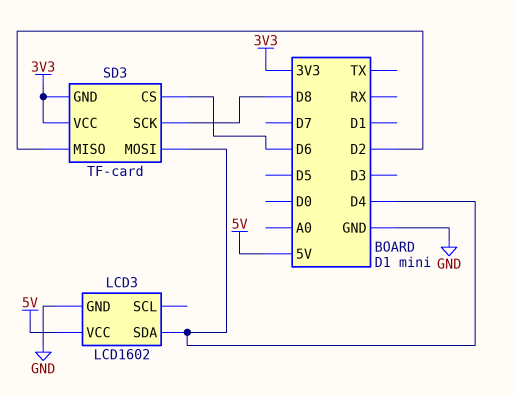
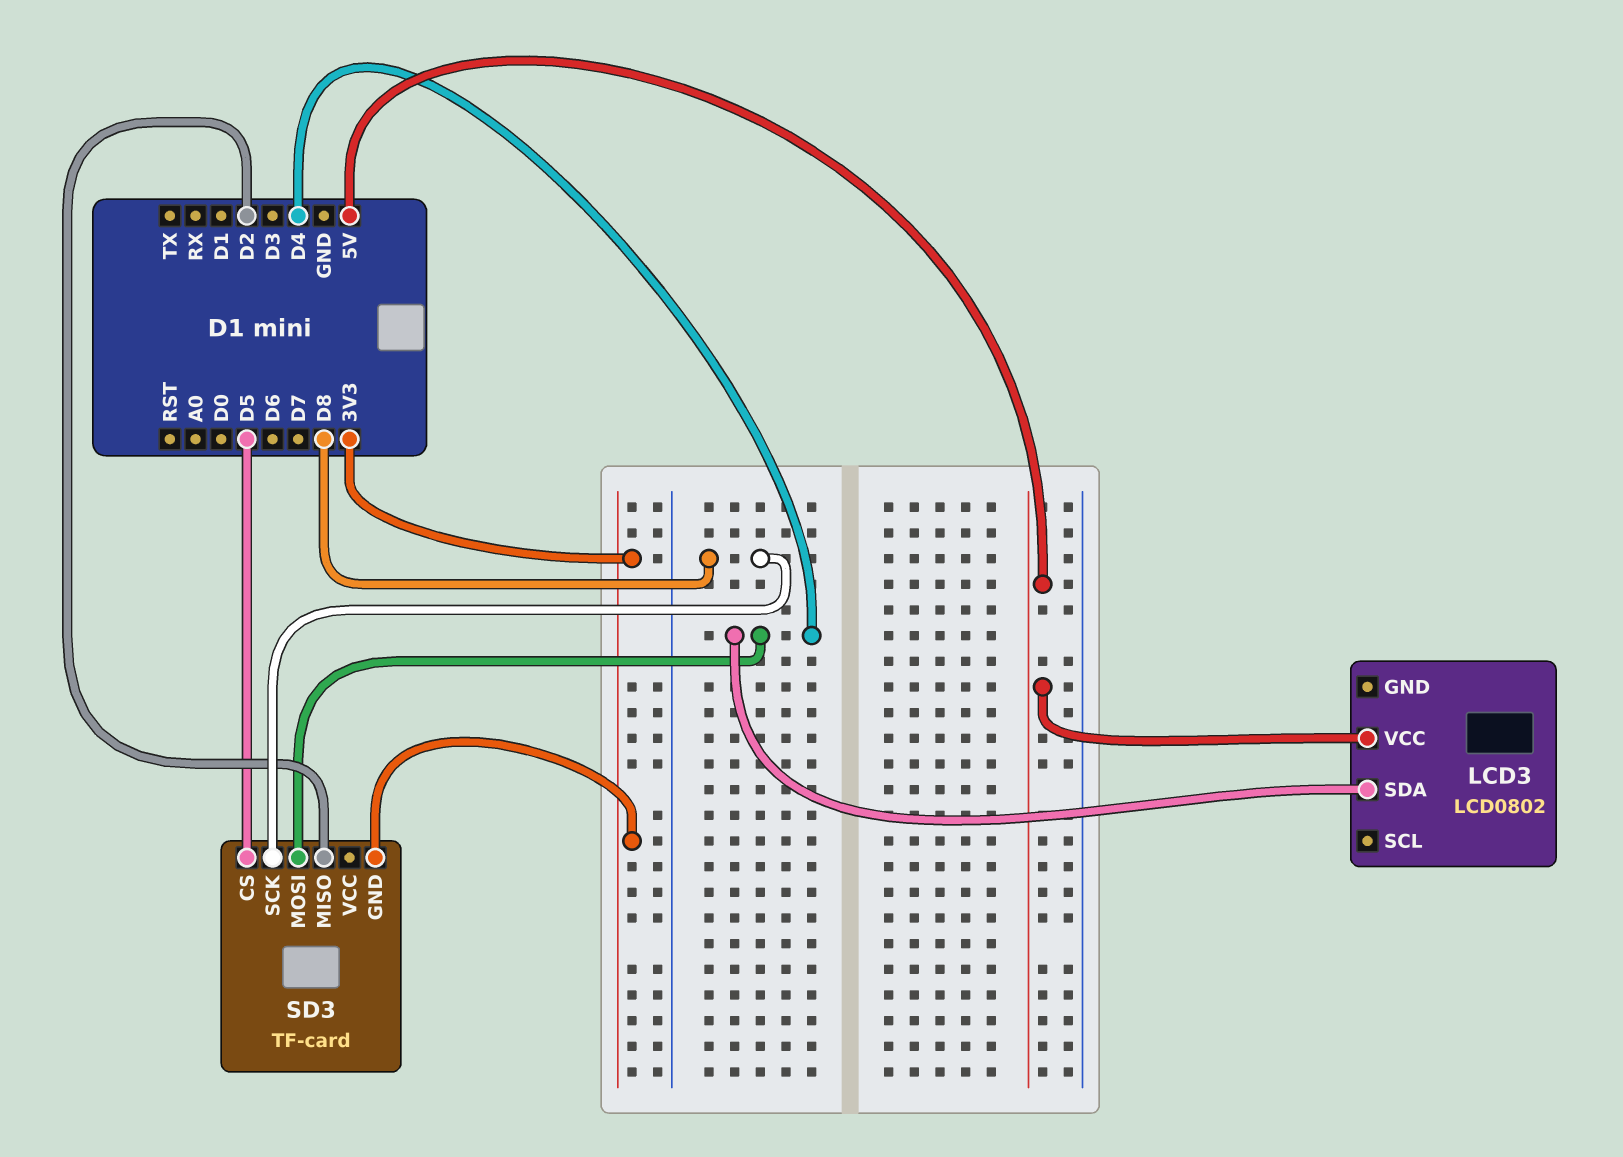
LCD3: LCD1602 -> LCD0802
LCD3 pin GND: GND -> none
SD3 pin CS: D6 -> D5
SD3 pin VCC: 3V3 -> none

